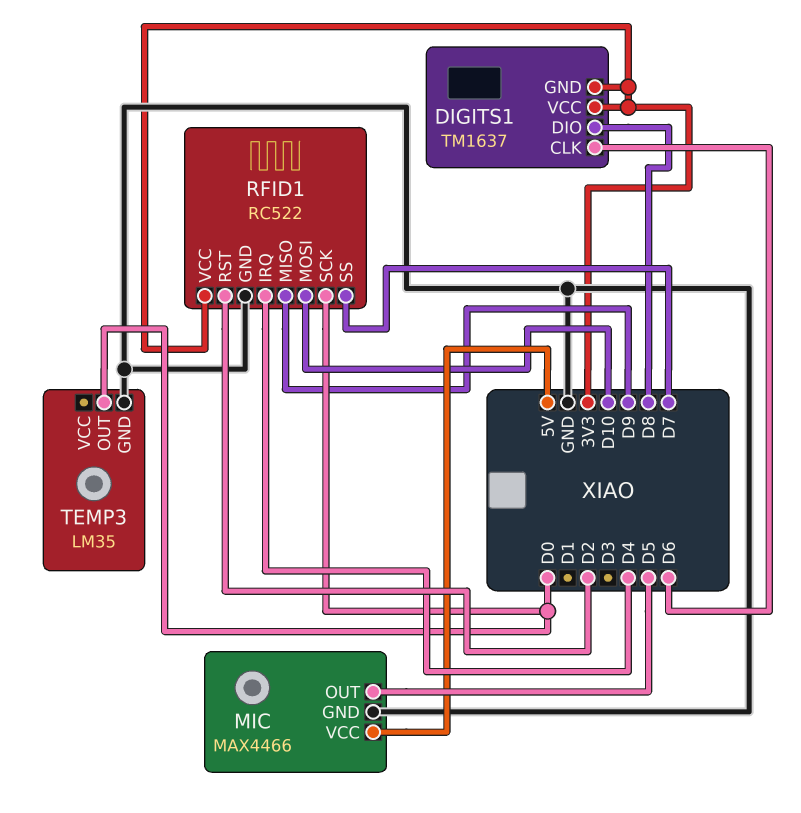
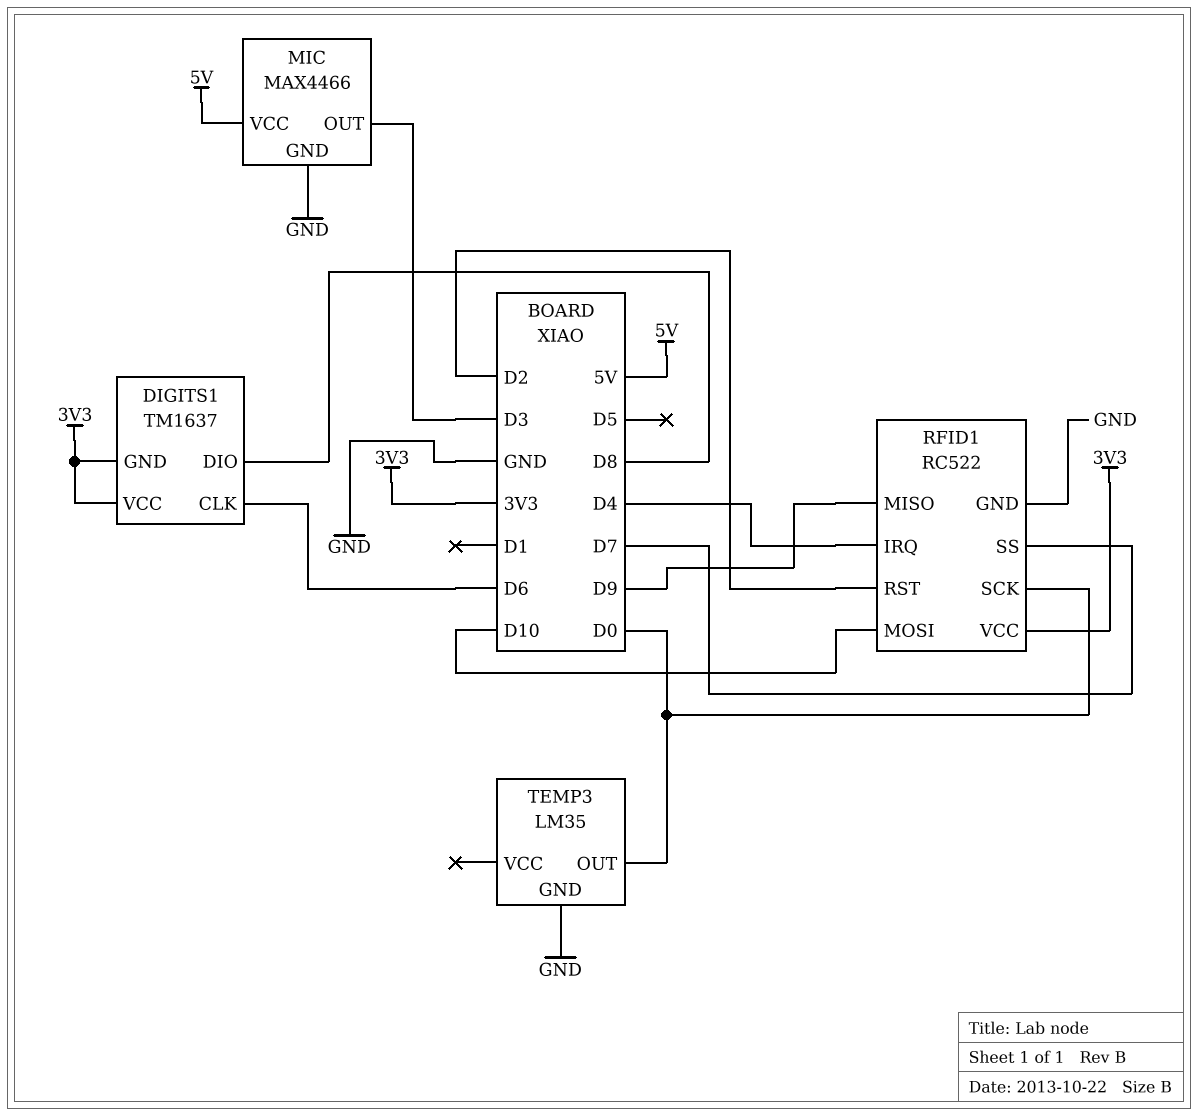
MIC pin OUT: D5 -> D3

